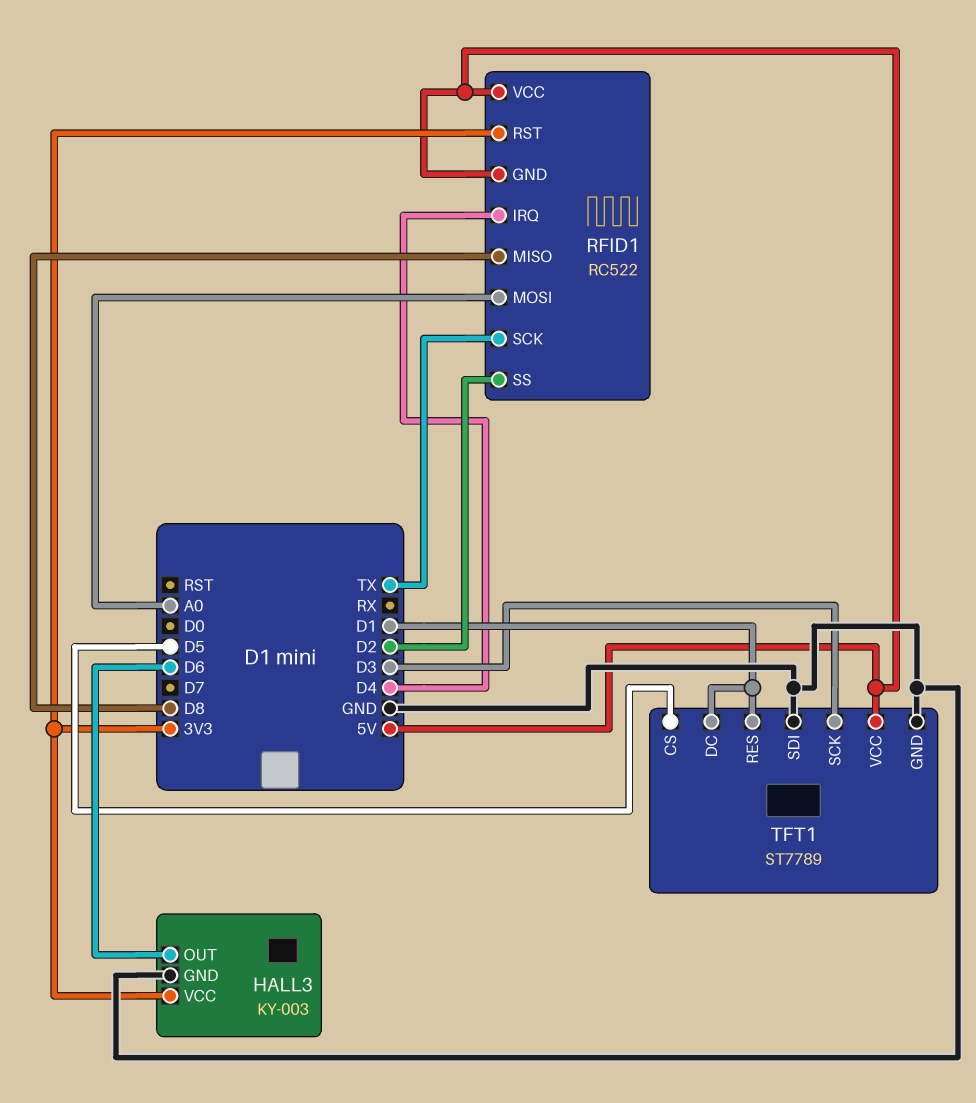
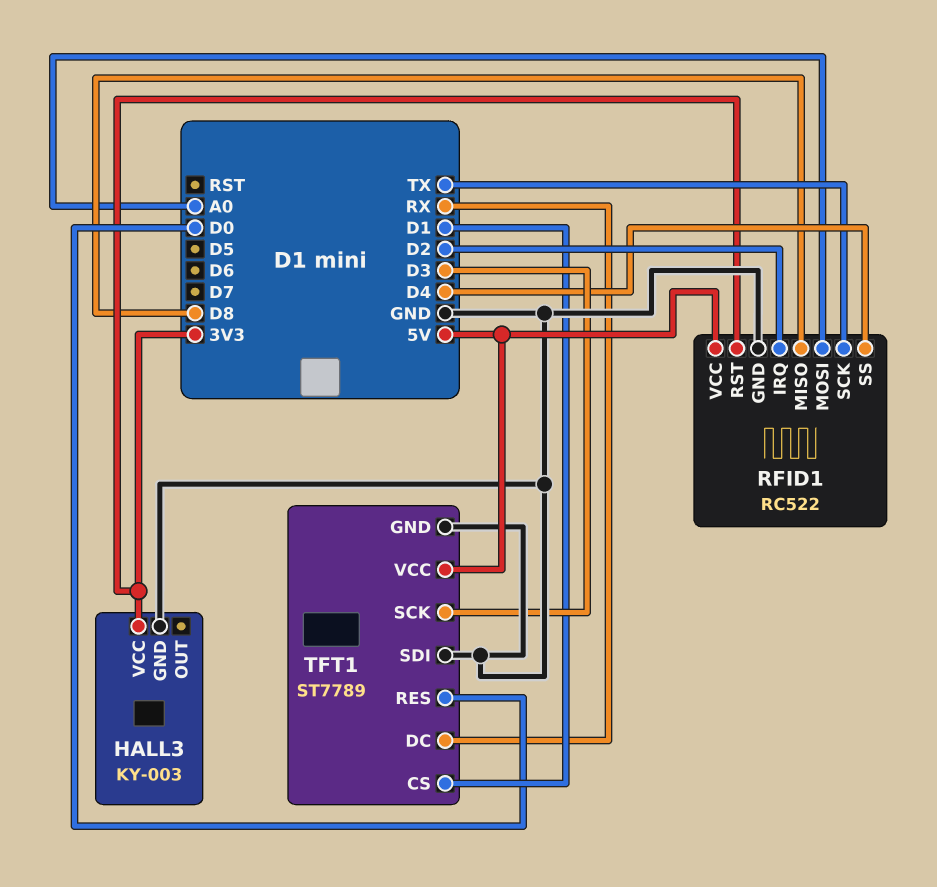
HALL3 pin OUT: D6 -> none
RFID1 pin GND: 5V -> GND
RFID1 pin IRQ: D4 -> D2
RFID1 pin SS: D2 -> D4
TFT1 pin CS: D5 -> D1
TFT1 pin DC: D1 -> RX
TFT1 pin RES: D1 -> D0

